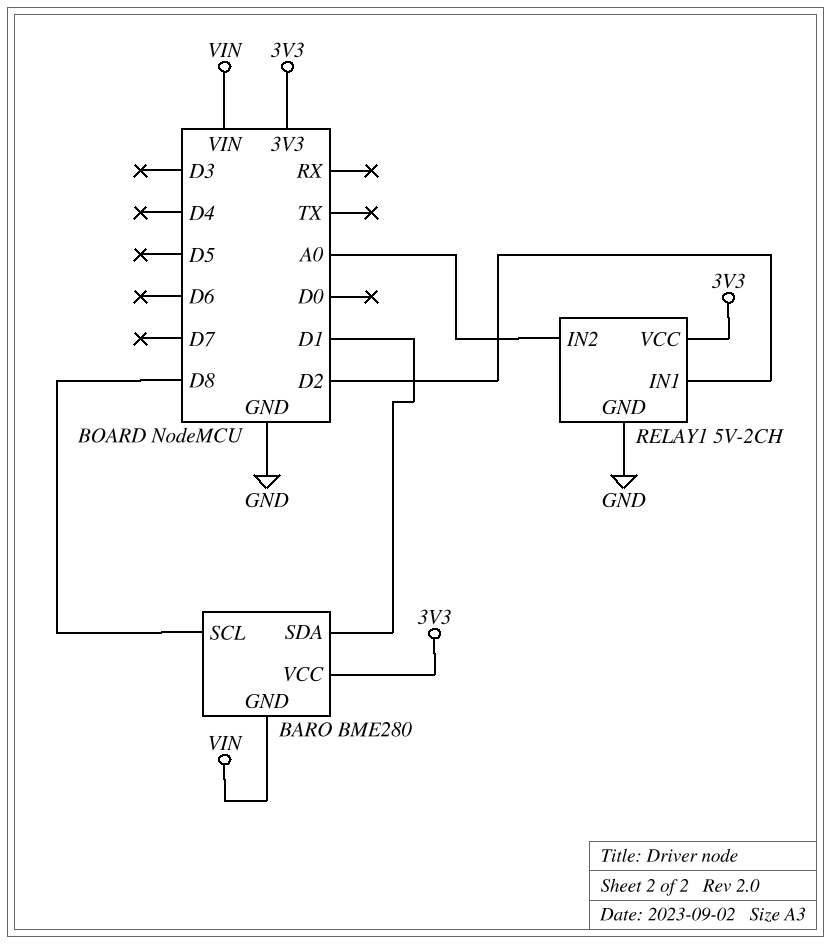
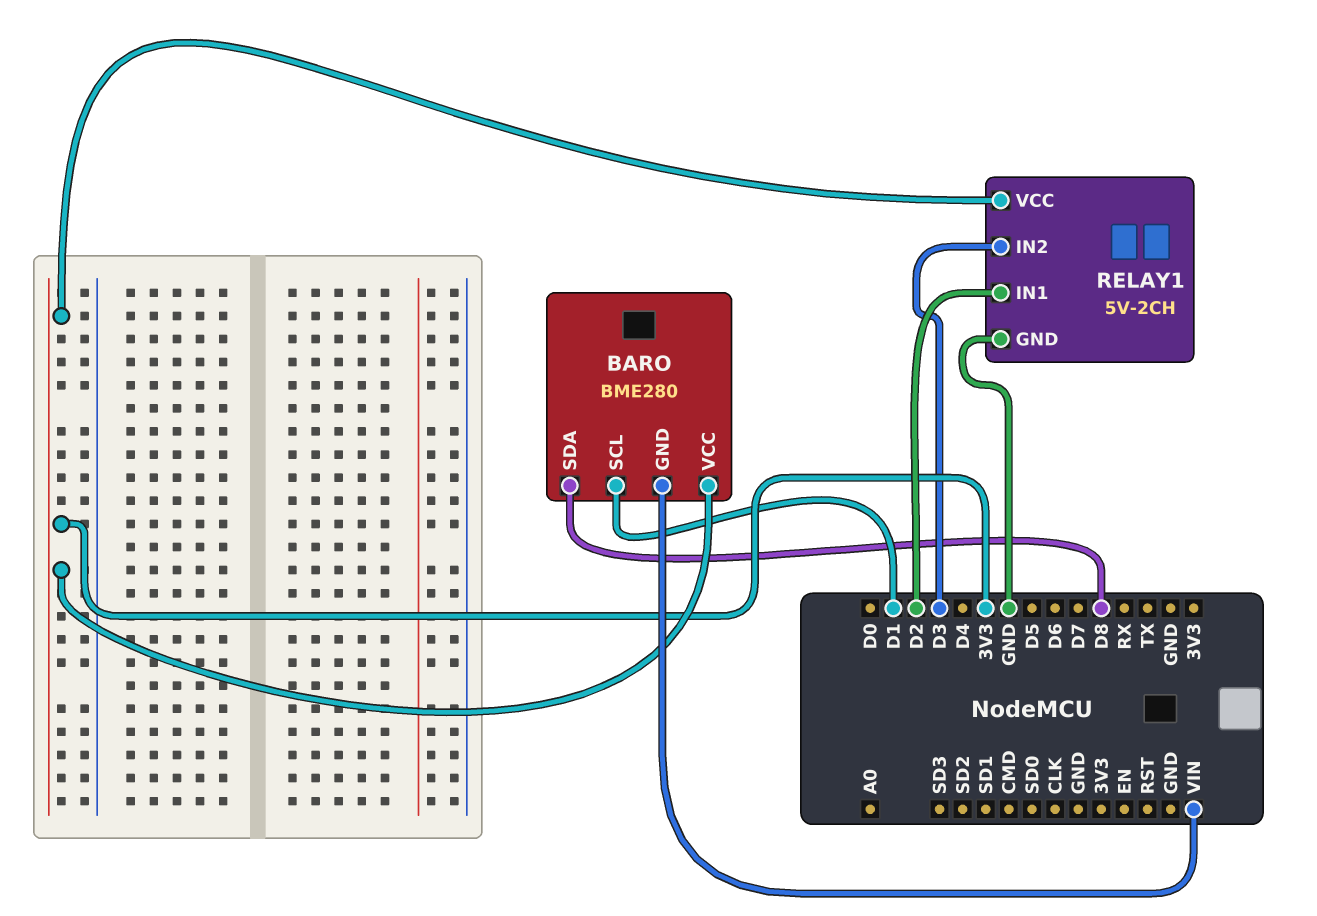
BARO pin SCL: D8 -> D1
BARO pin SDA: D1 -> D8
RELAY1 pin IN2: A0 -> D3

